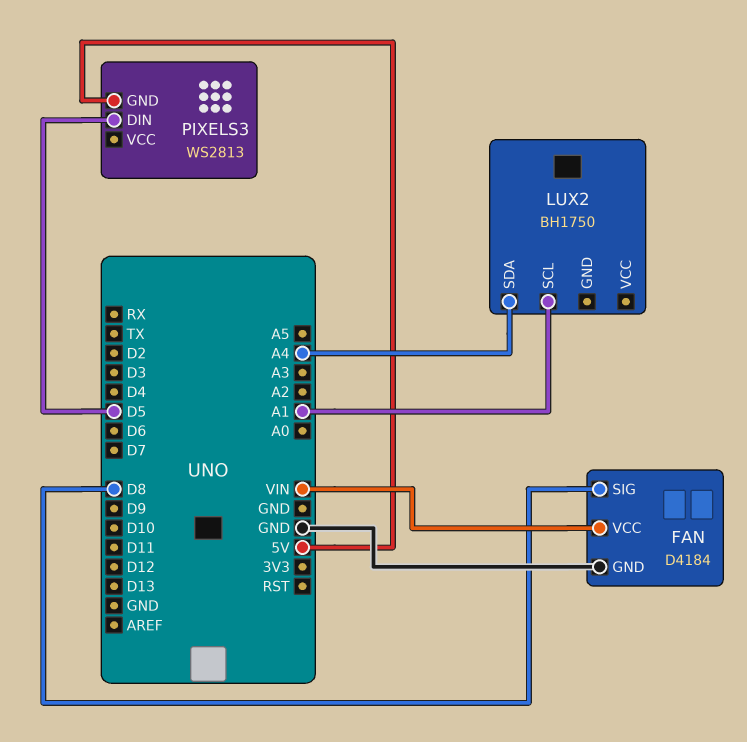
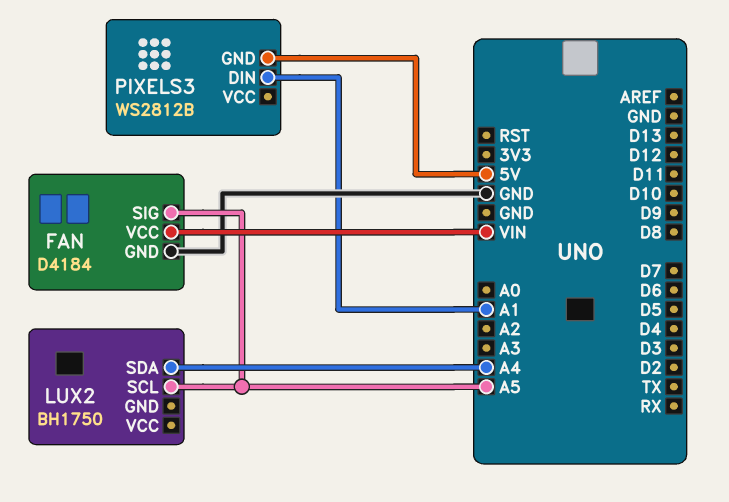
FAN pin SIG: D8 -> A5
LUX2 pin SCL: A1 -> A5
PIXELS3: WS2813 -> WS2812B
PIXELS3 pin DIN: D5 -> A1

